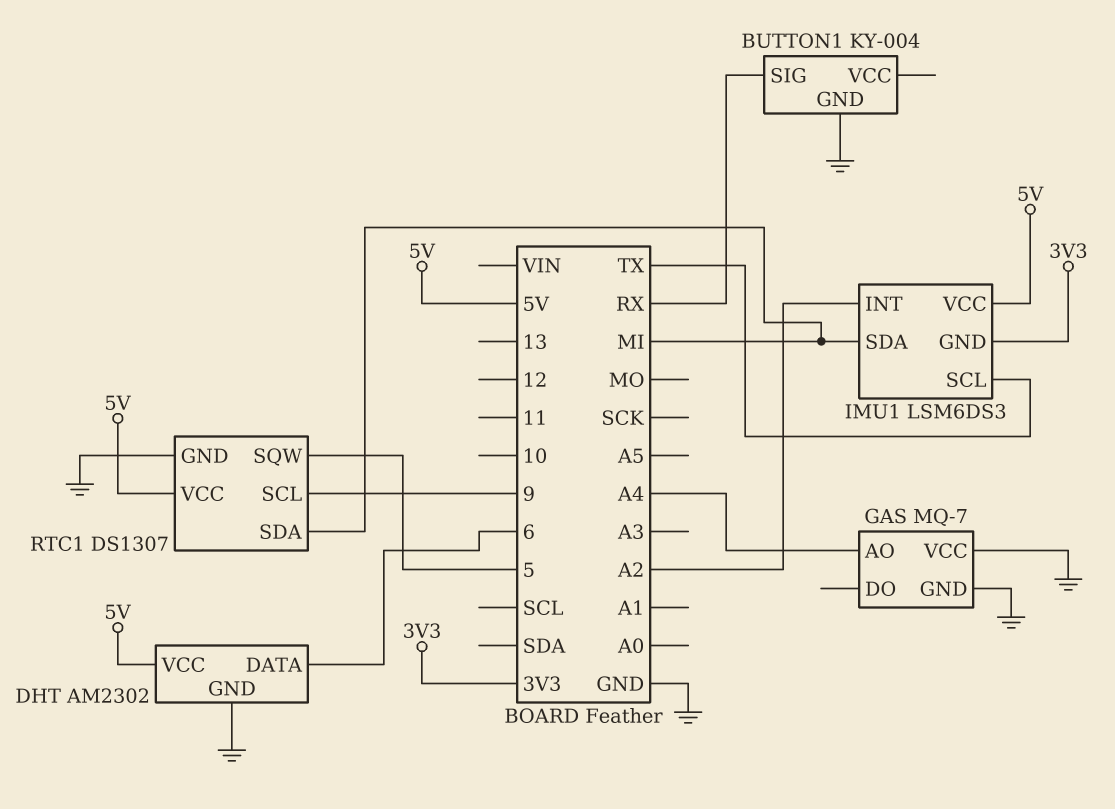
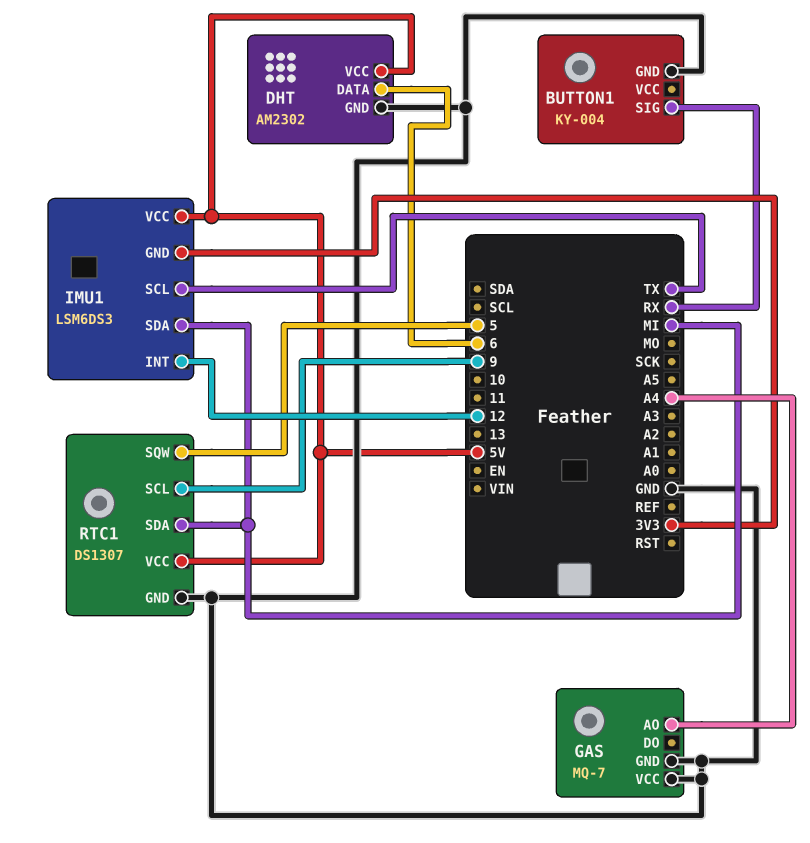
IMU1 pin INT: A2 -> 12

